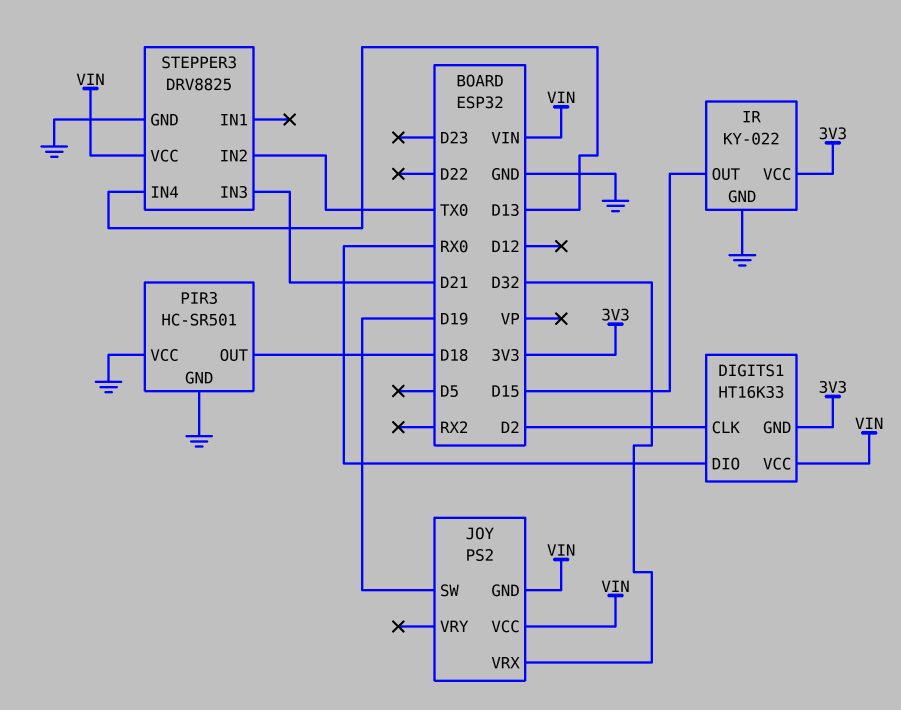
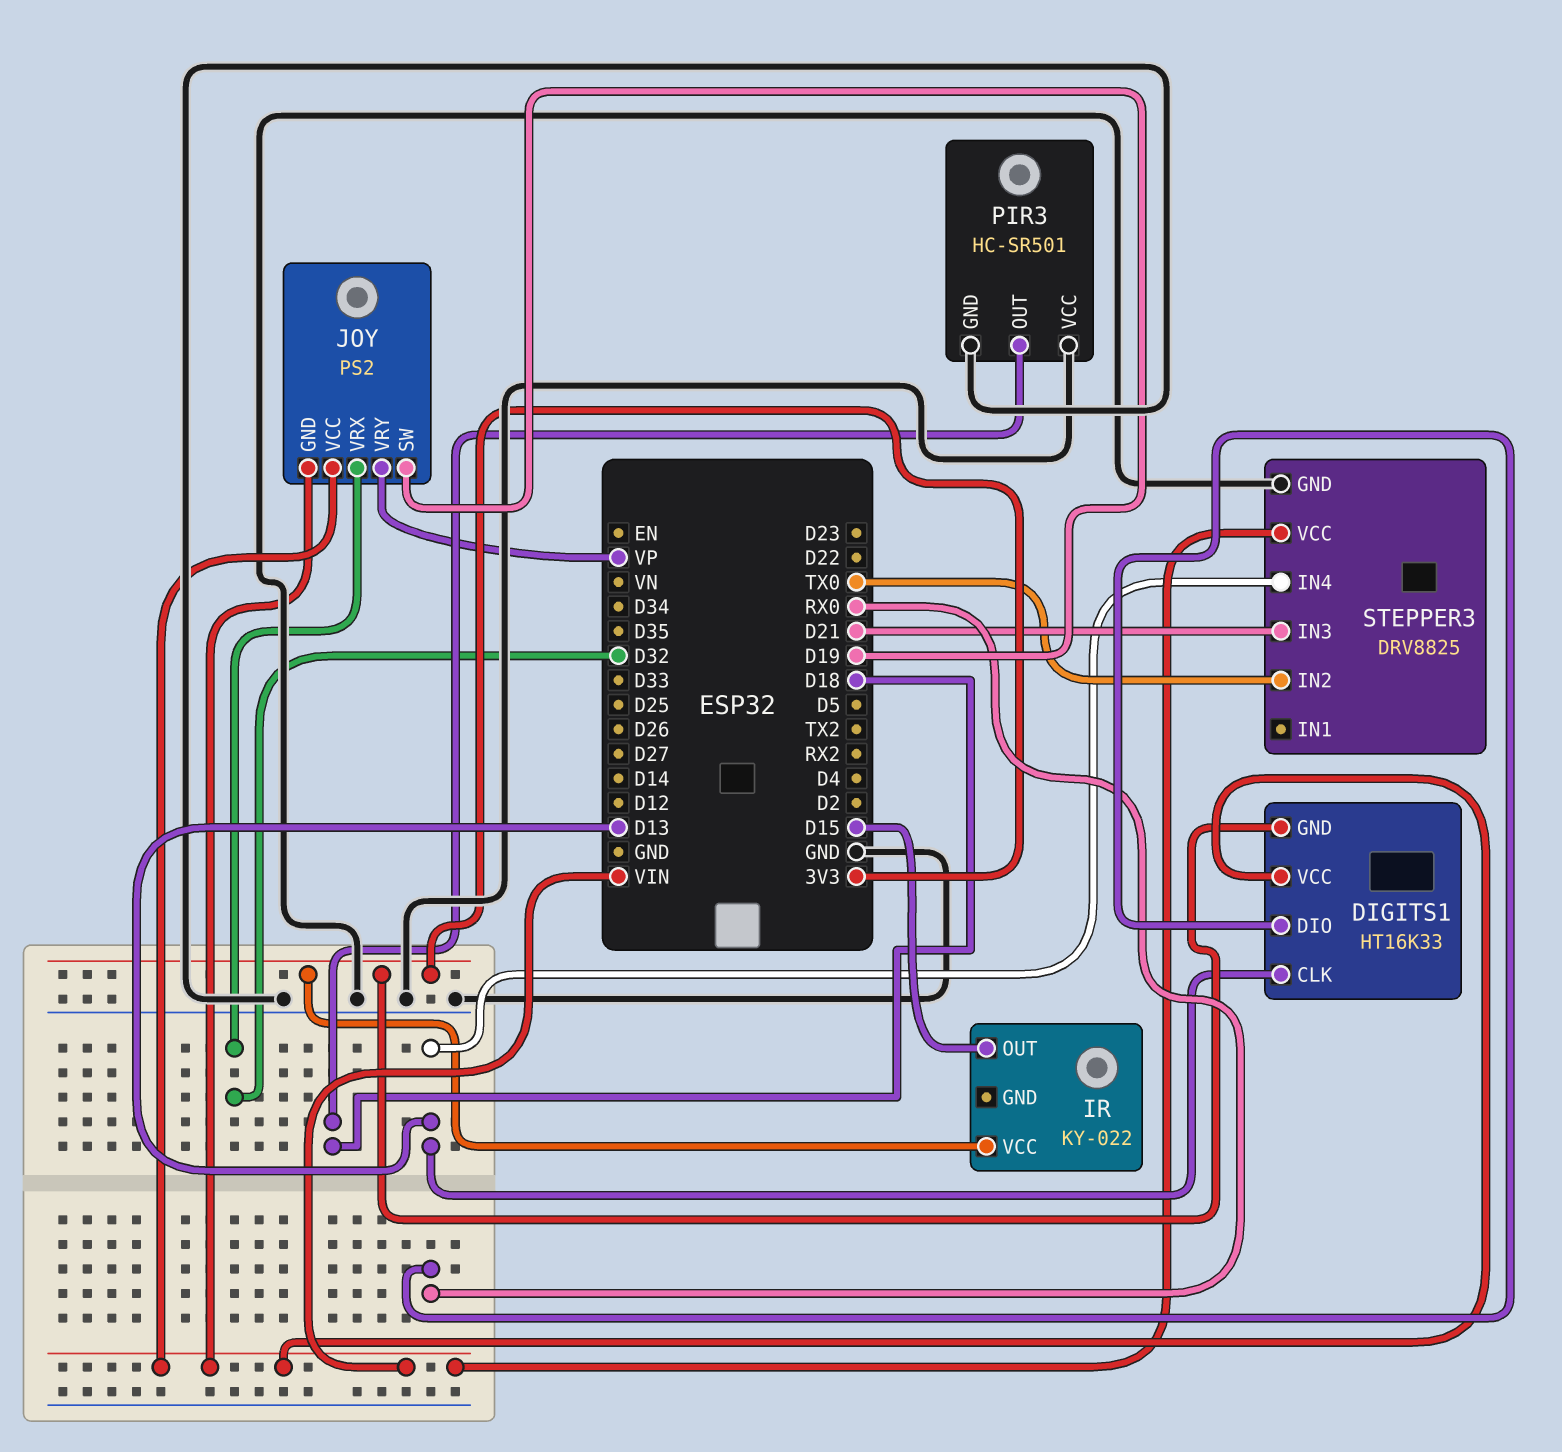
DIGITS1 pin CLK: D2 -> D13
IR pin GND: GND -> none
JOY pin VRY: none -> VP

